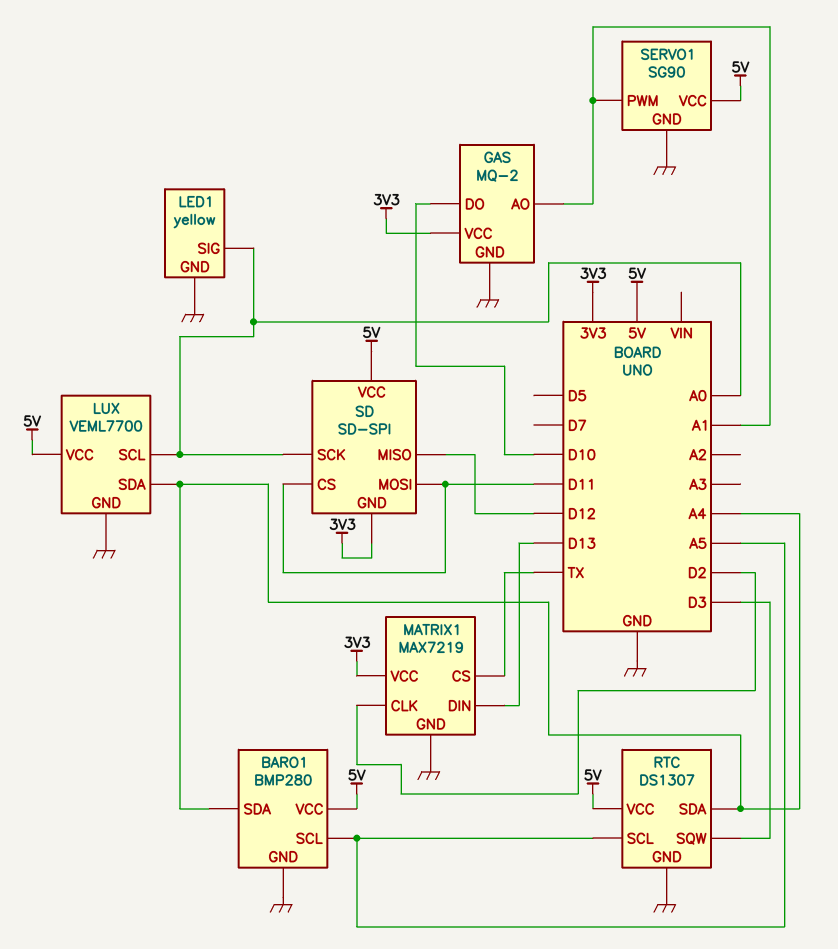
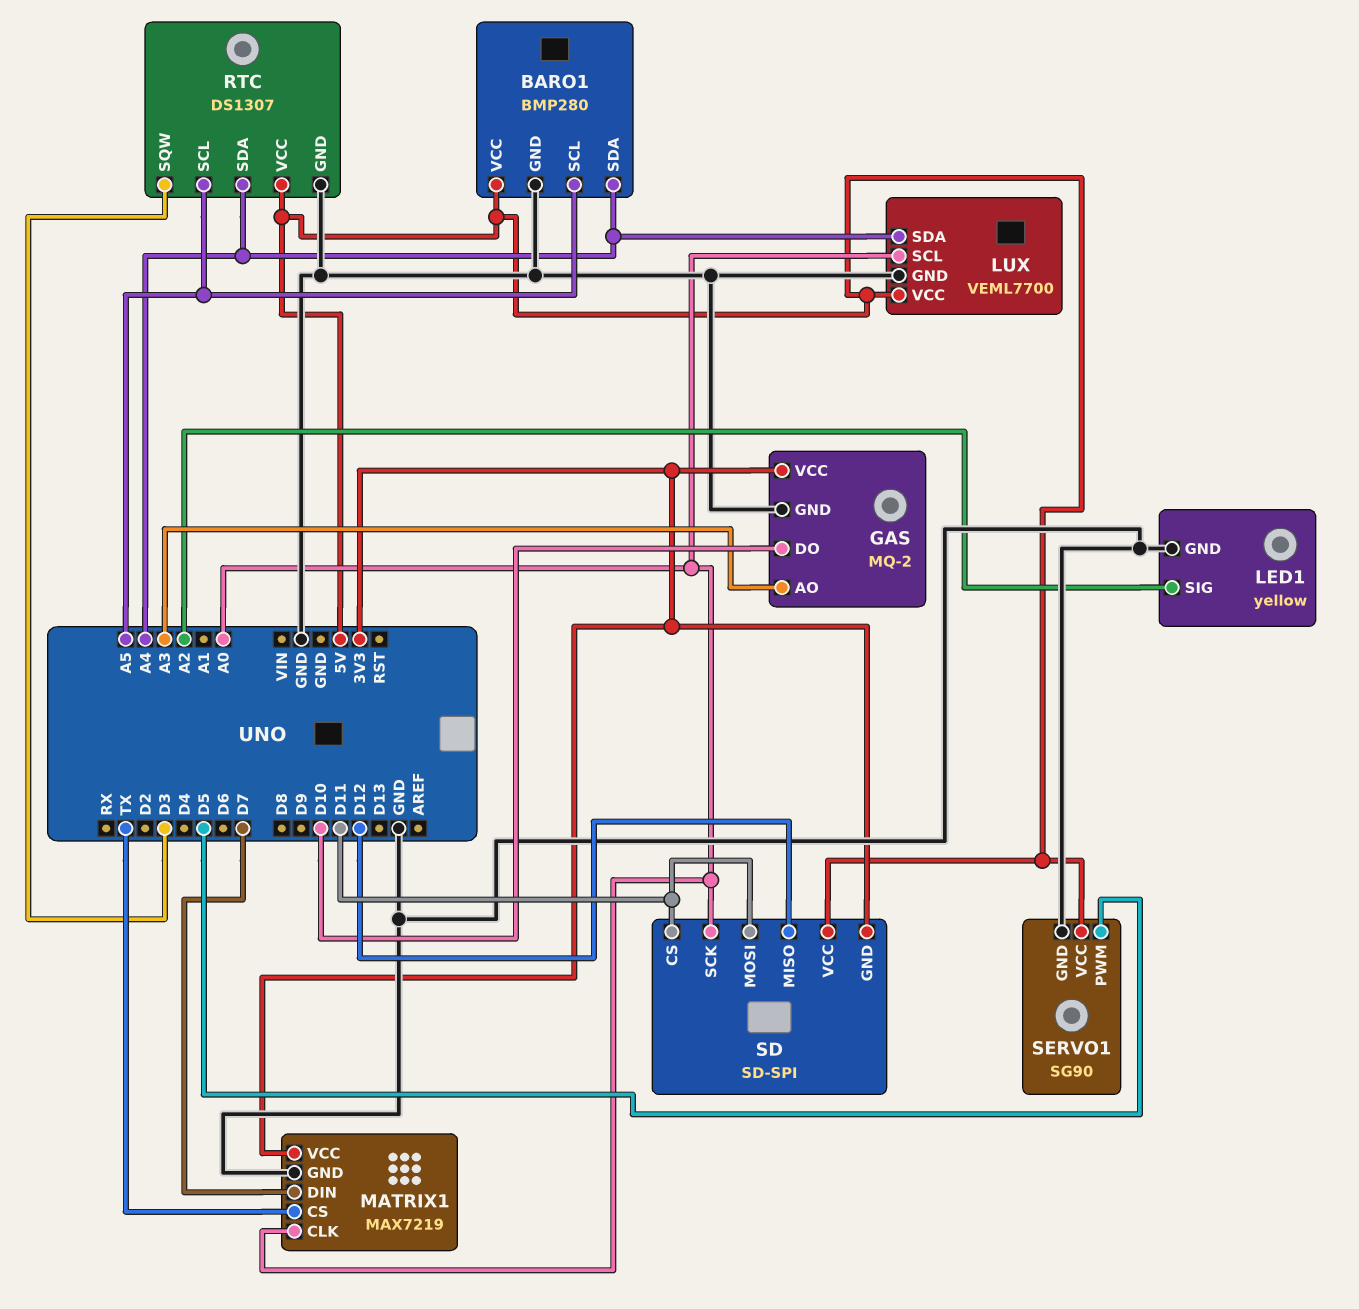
GAS pin AO: A1 -> A3
LED1 pin SIG: A0 -> A2
MATRIX1 pin CLK: D2 -> A0
MATRIX1 pin DIN: D13 -> D7
SERVO1 pin PWM: A1 -> D5

